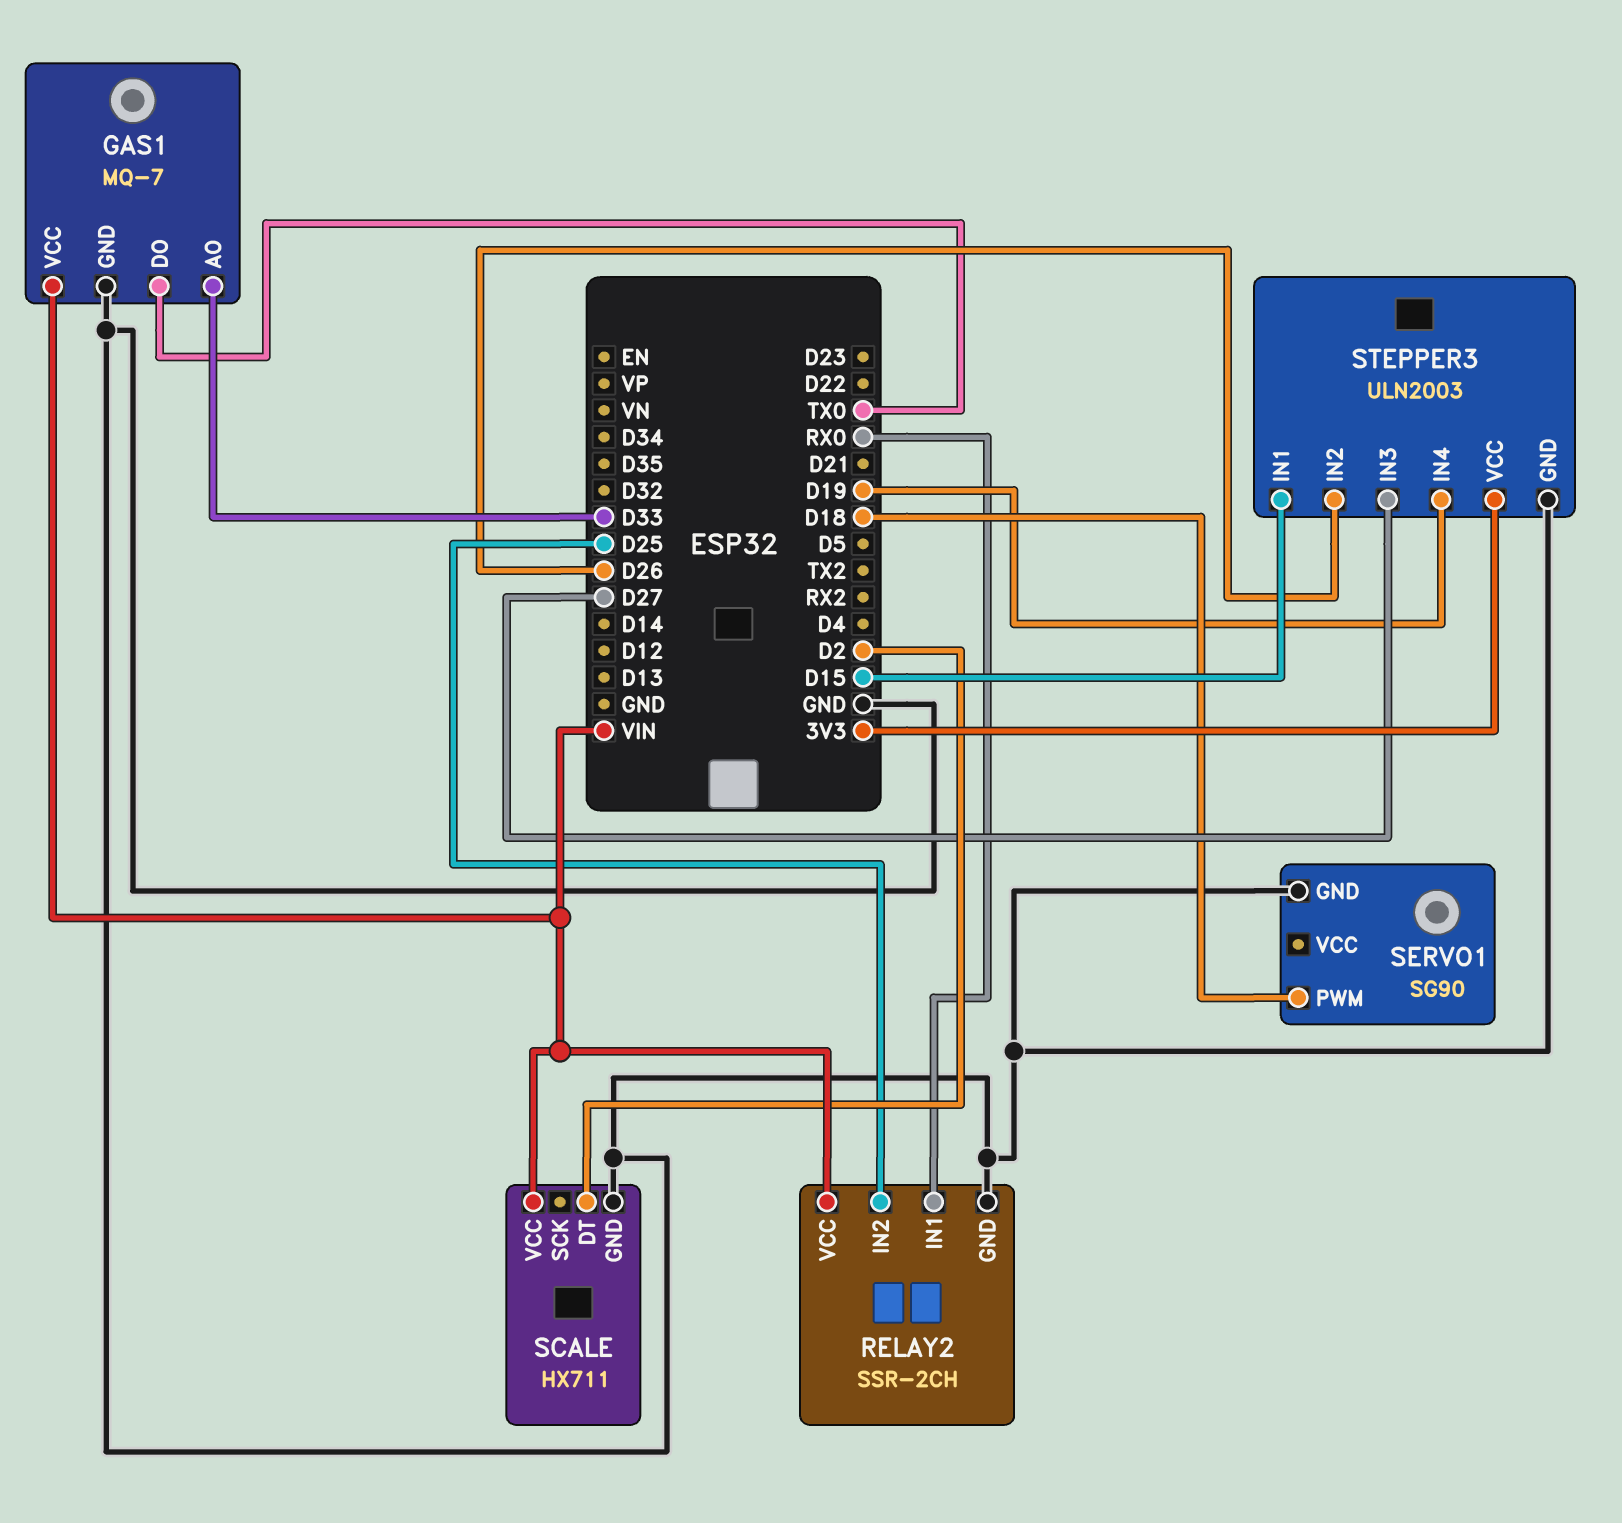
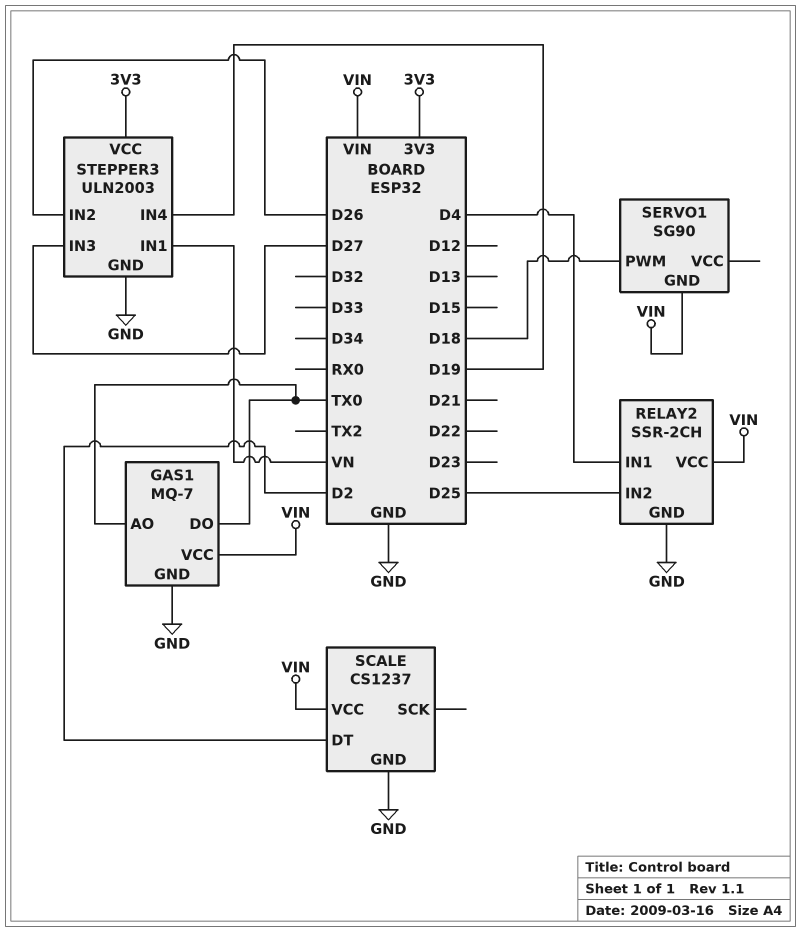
GAS1 pin AO: D33 -> TX0
RELAY2 pin IN1: RX0 -> D4
SCALE: HX711 -> CS1237
SERVO1 pin GND: GND -> VIN
STEPPER3 pin IN1: D15 -> VN

